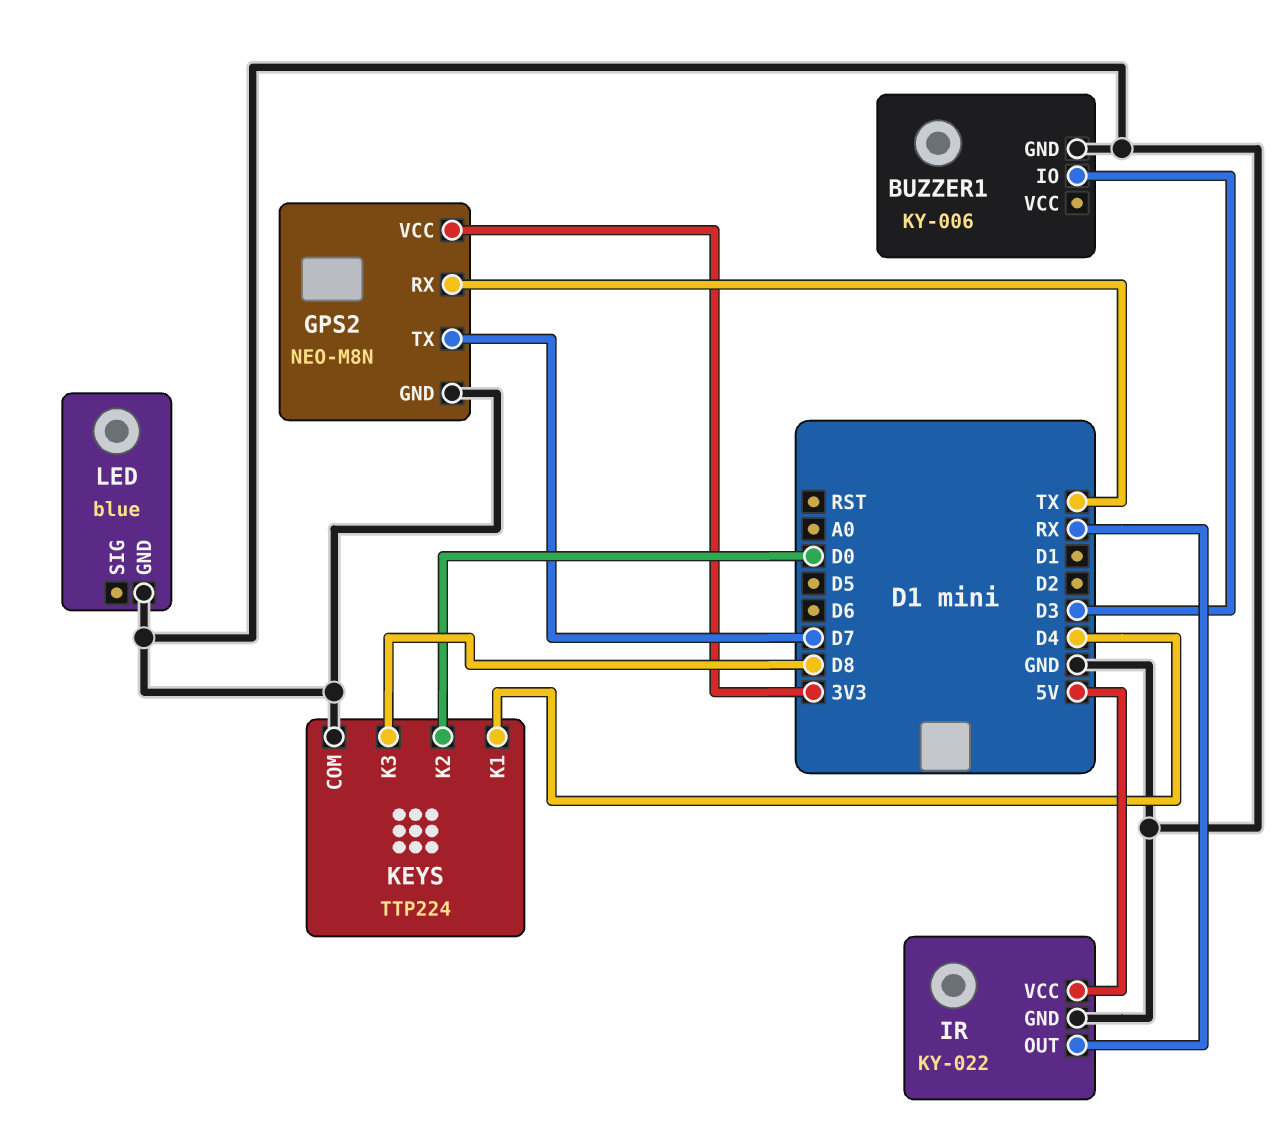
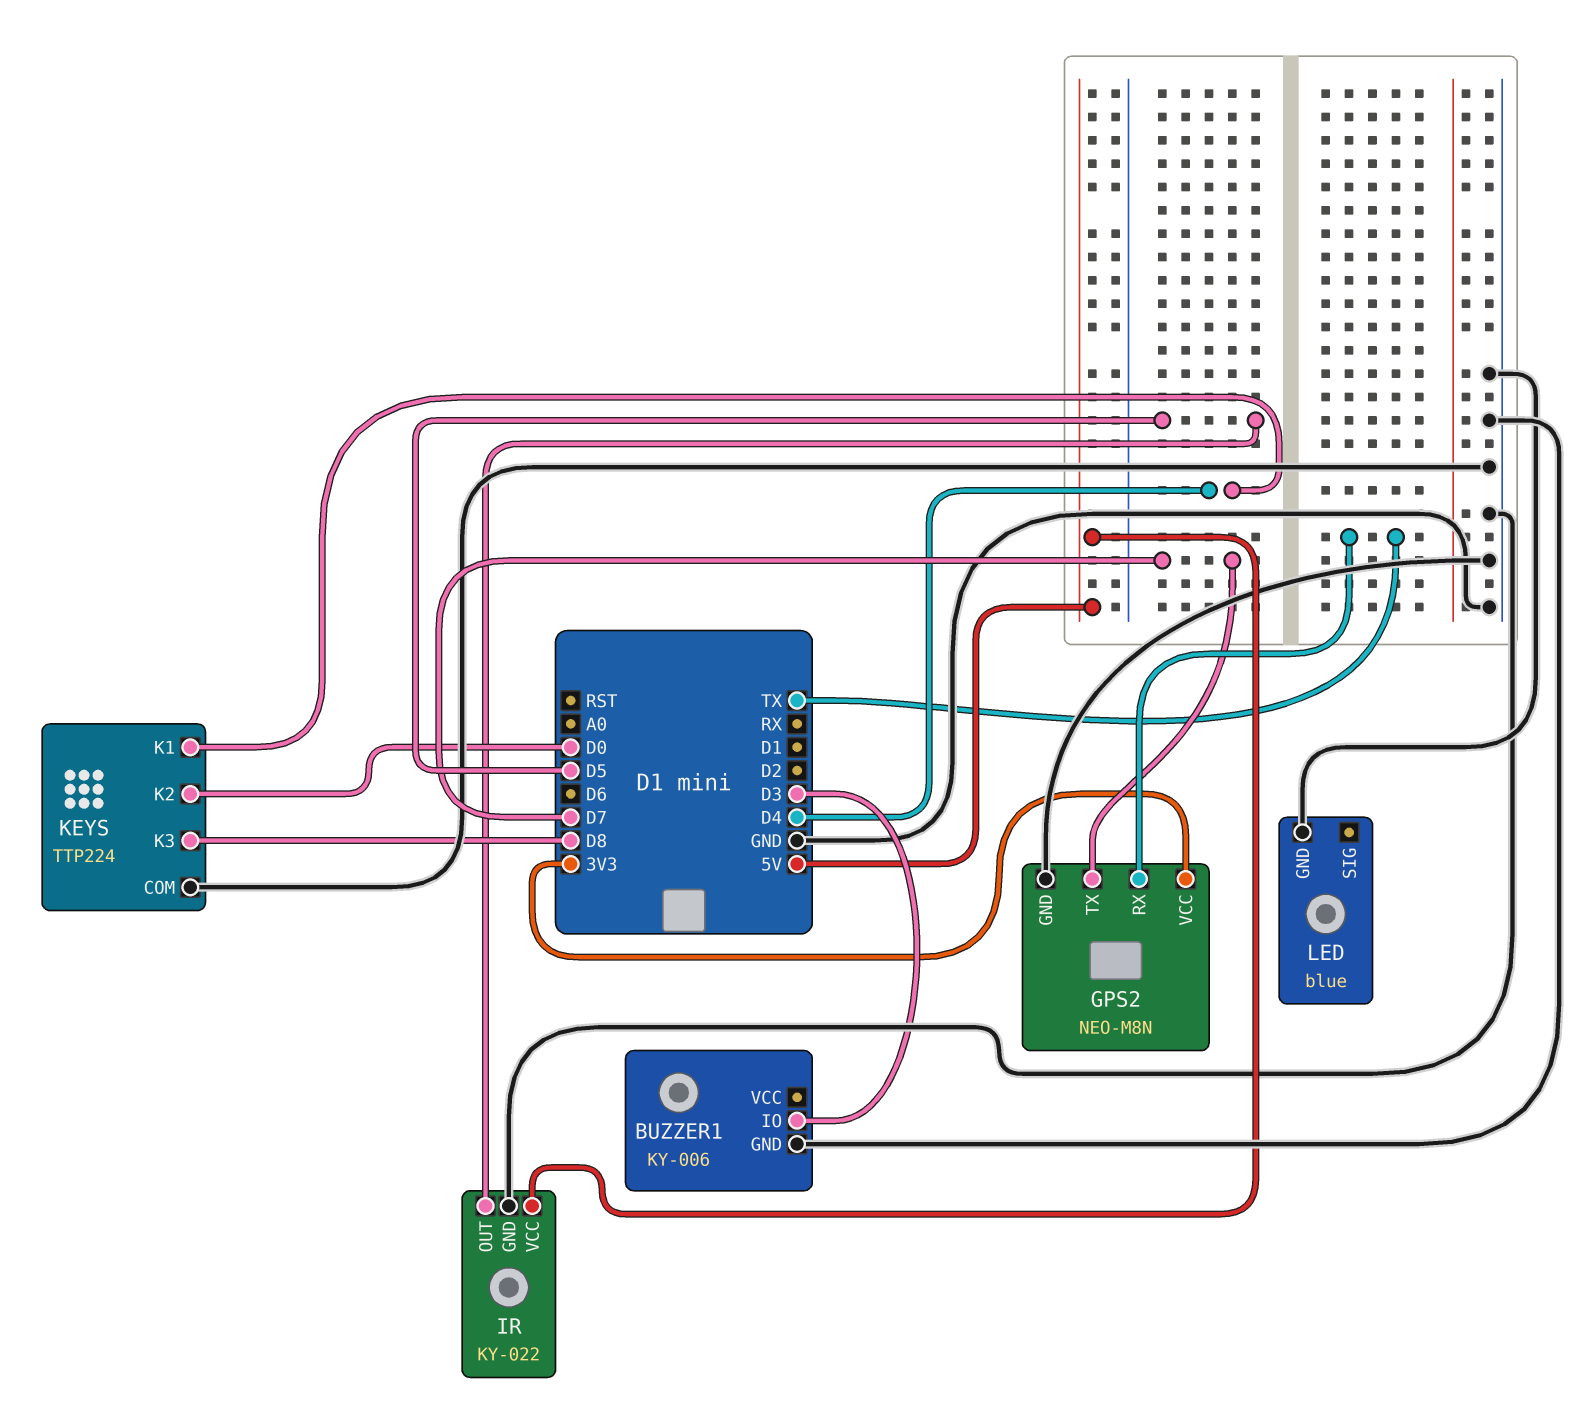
IR pin OUT: RX -> D5

